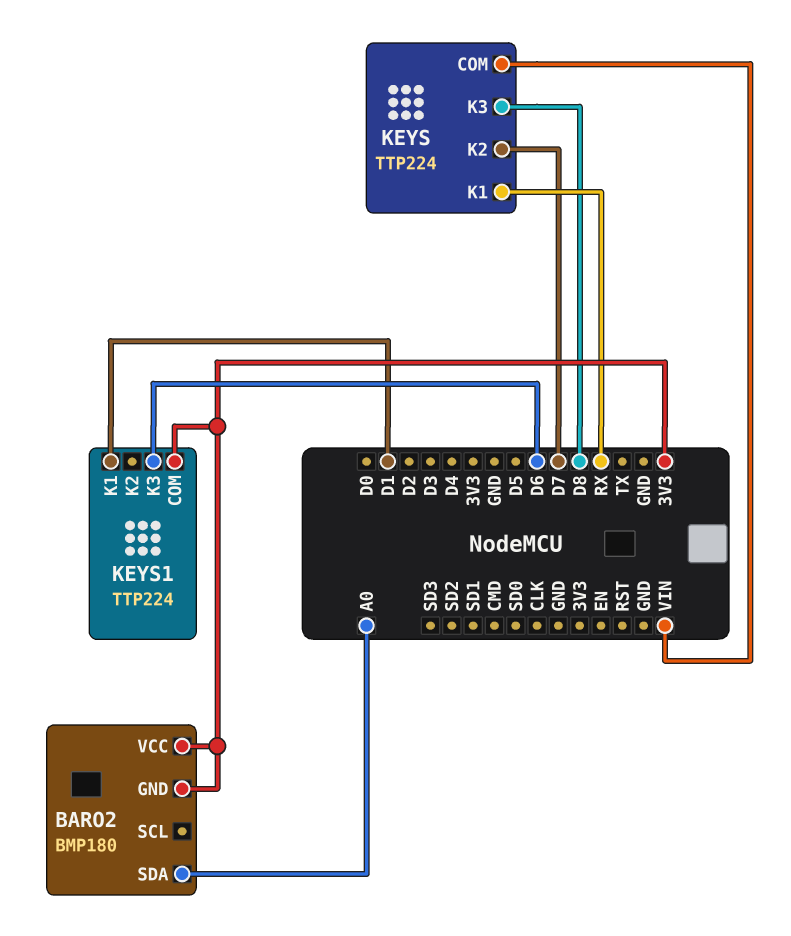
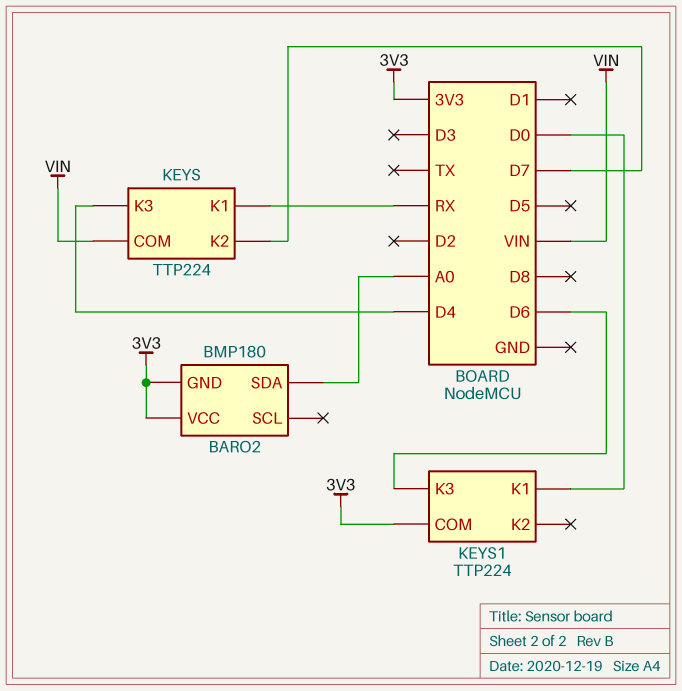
KEYS pin K3: D8 -> D4
KEYS1 pin K1: D1 -> D0

